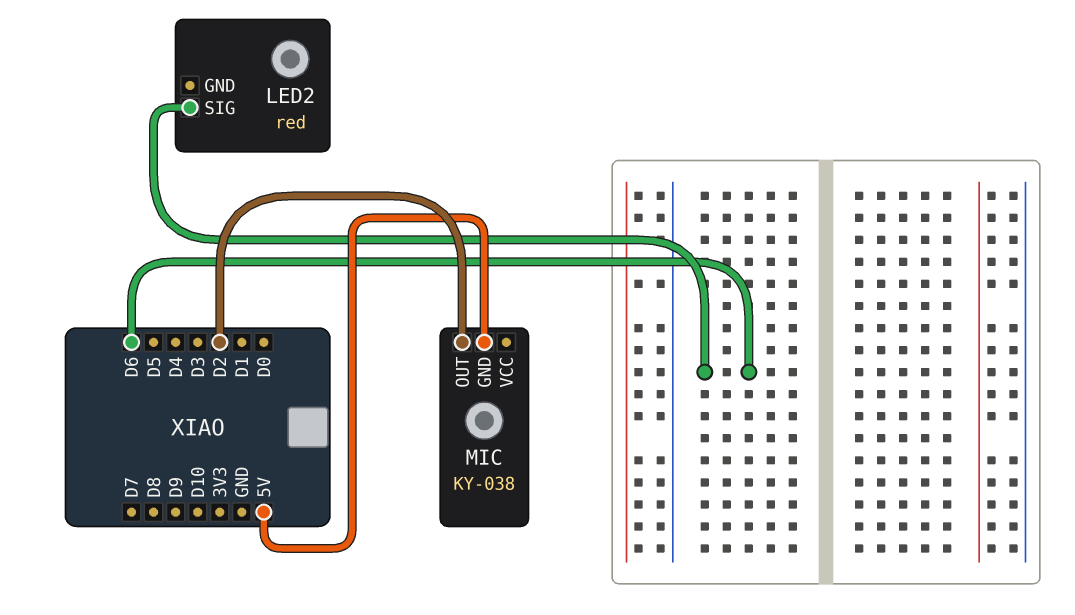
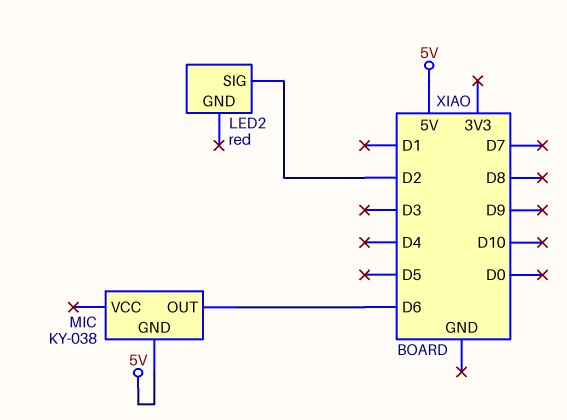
LED2 pin SIG: D6 -> D2
MIC pin OUT: D2 -> D6

